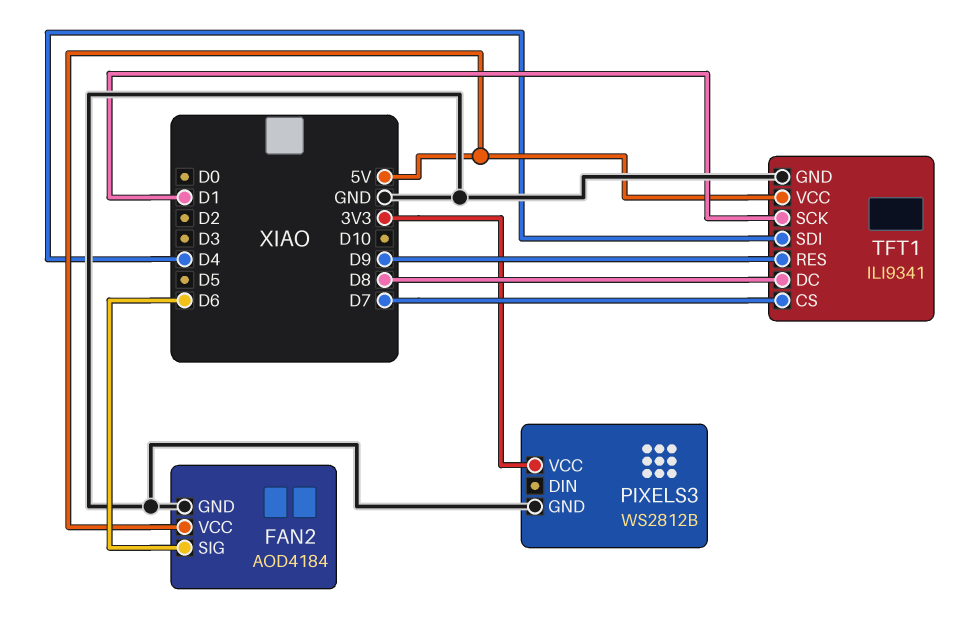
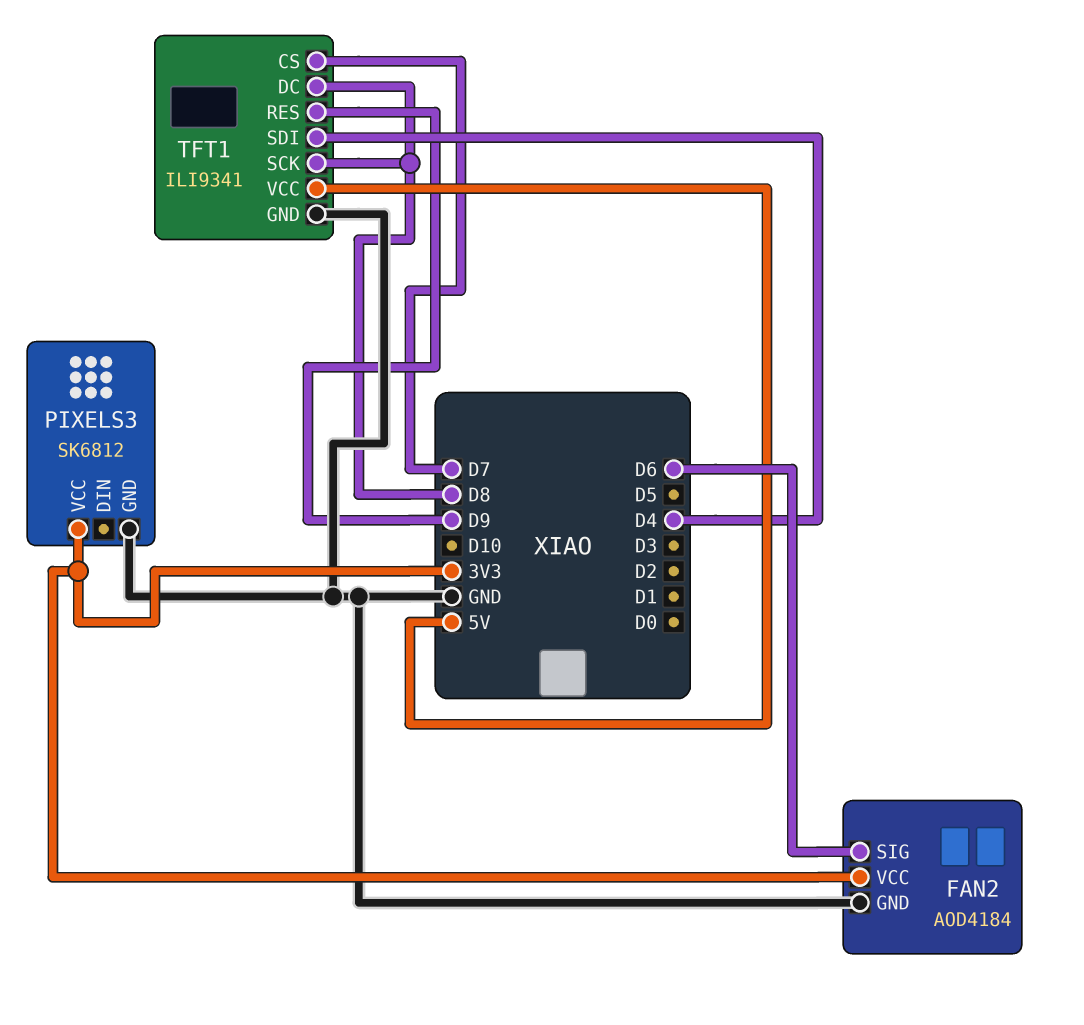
FAN2 pin VCC: 5V -> 3V3
PIXELS3: WS2812B -> SK6812
TFT1 pin SCK: D1 -> D8

